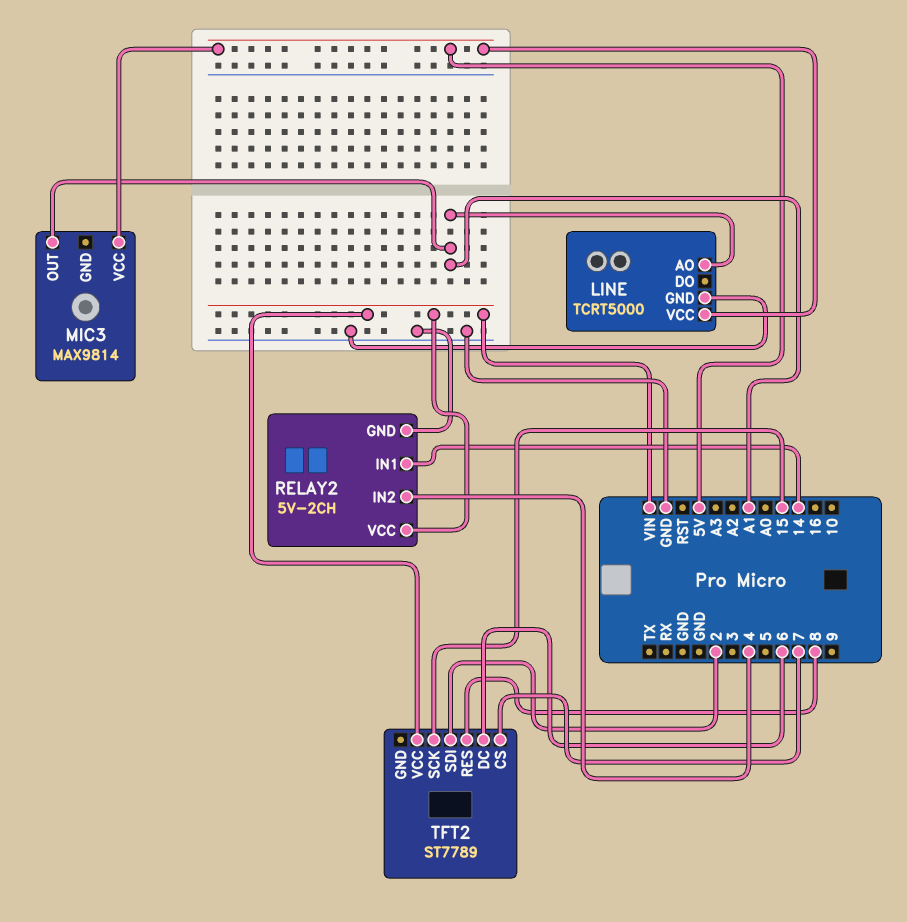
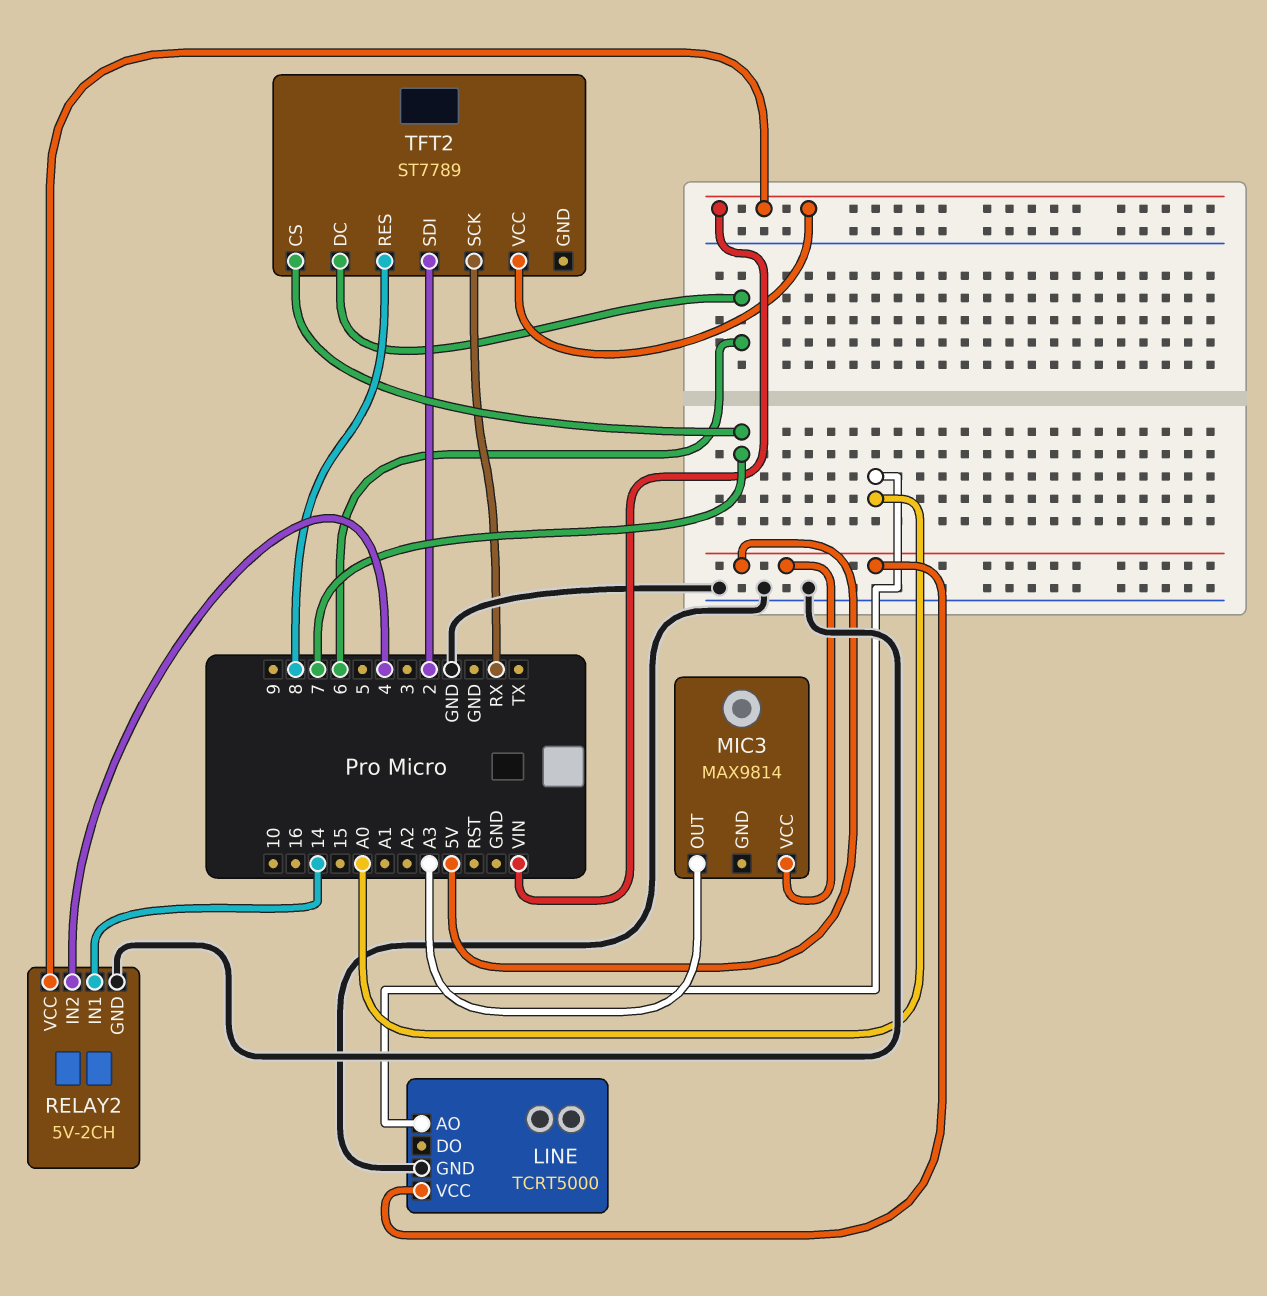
LINE pin AO: A1 -> A0
MIC3 pin OUT: A1 -> A3
TFT2 pin SCK: 15 -> RX

